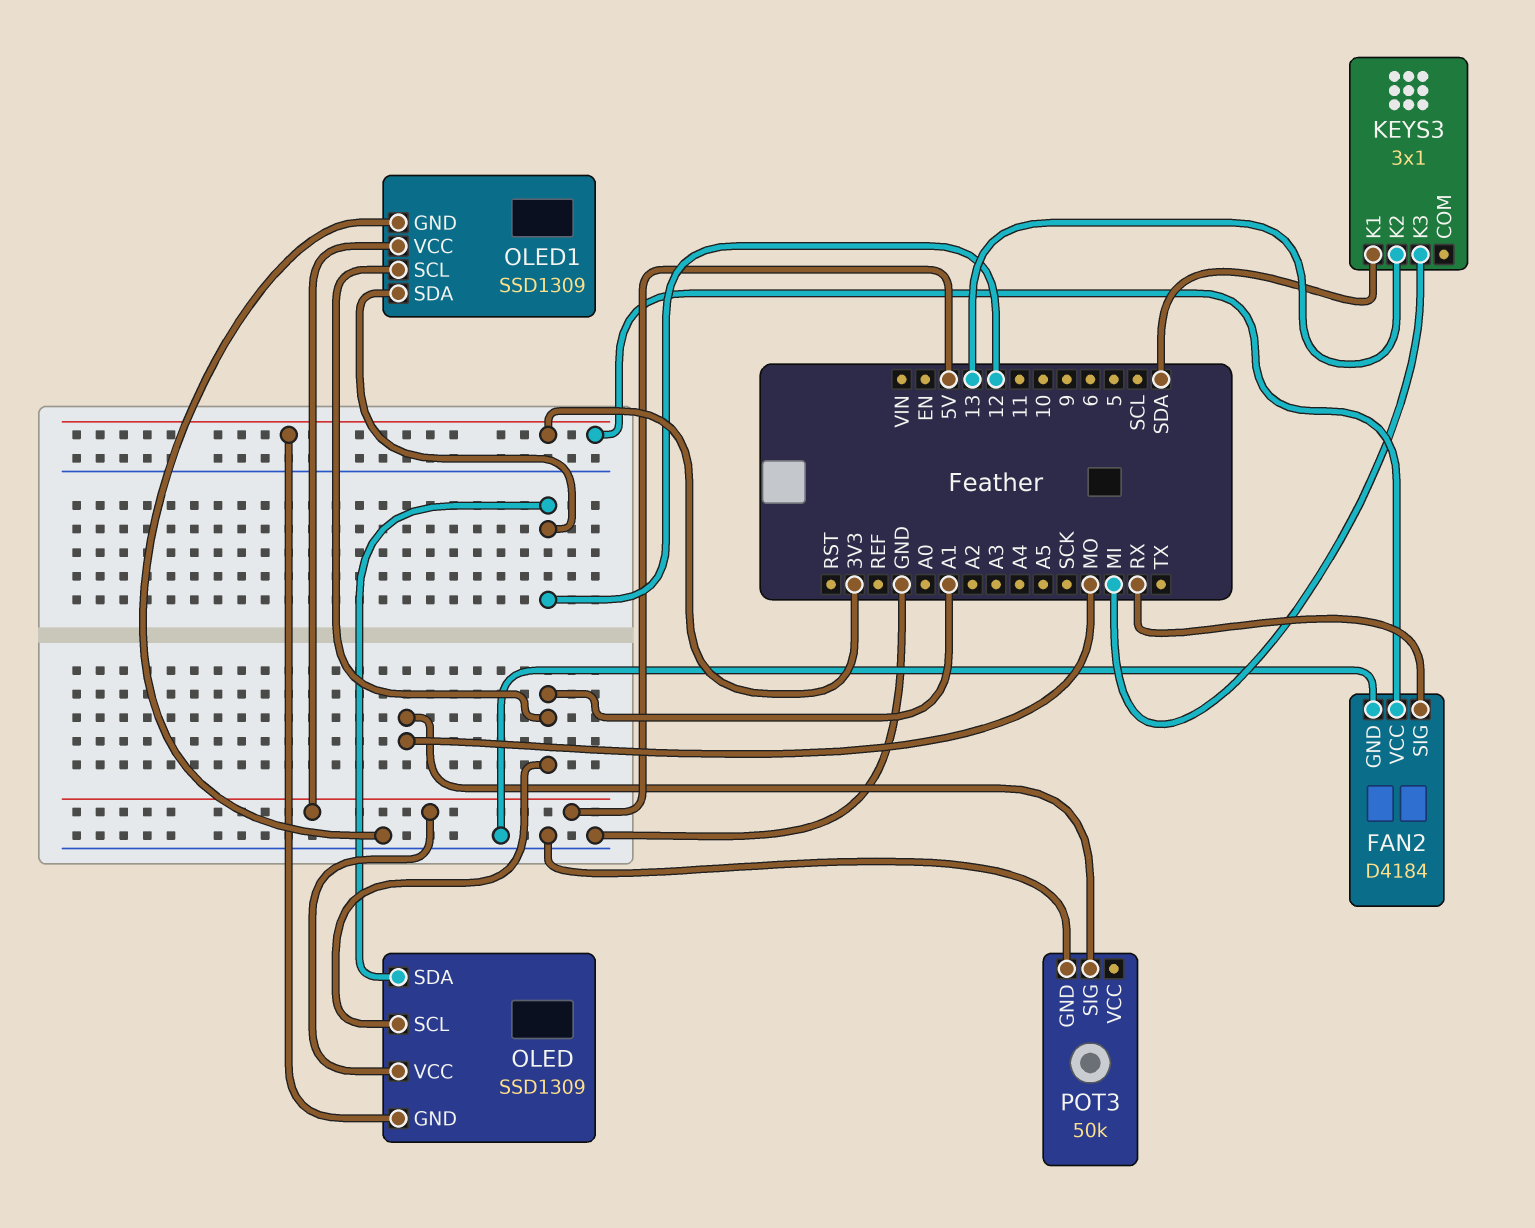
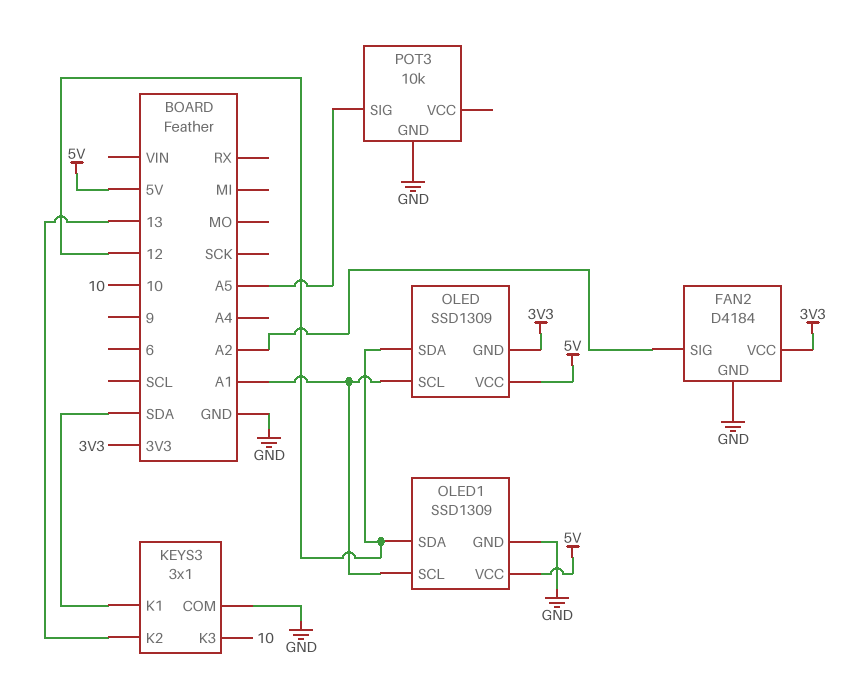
FAN2 pin SIG: RX -> A2
KEYS3 pin COM: none -> GND
KEYS3 pin K3: MI -> 10
POT3: 50k -> 10k
POT3 pin SIG: MO -> A5

